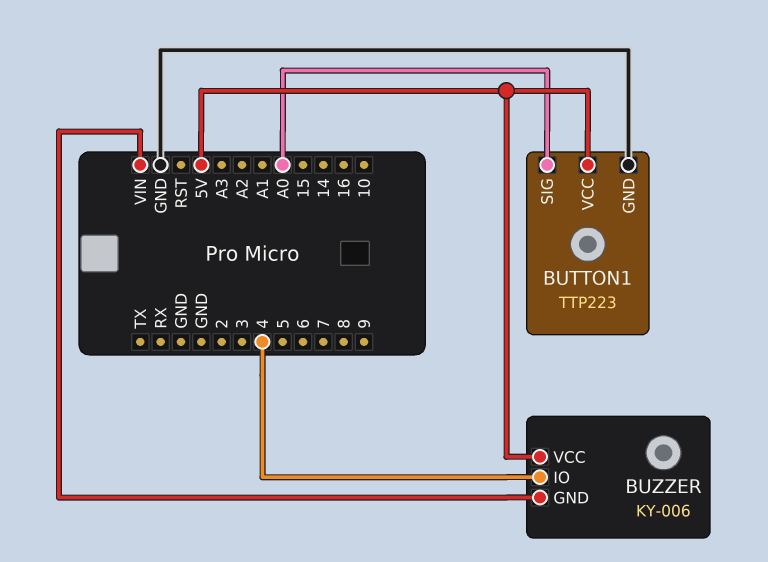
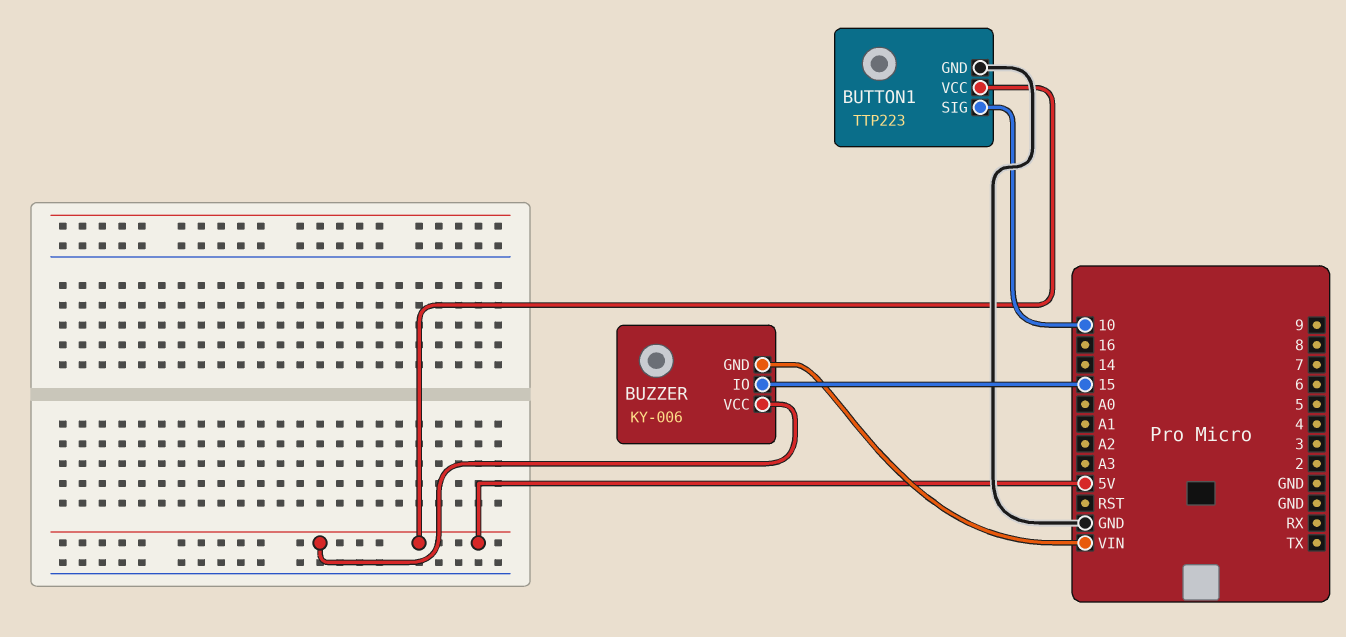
BUTTON1 pin SIG: A0 -> 10
BUZZER pin IO: 4 -> 15

